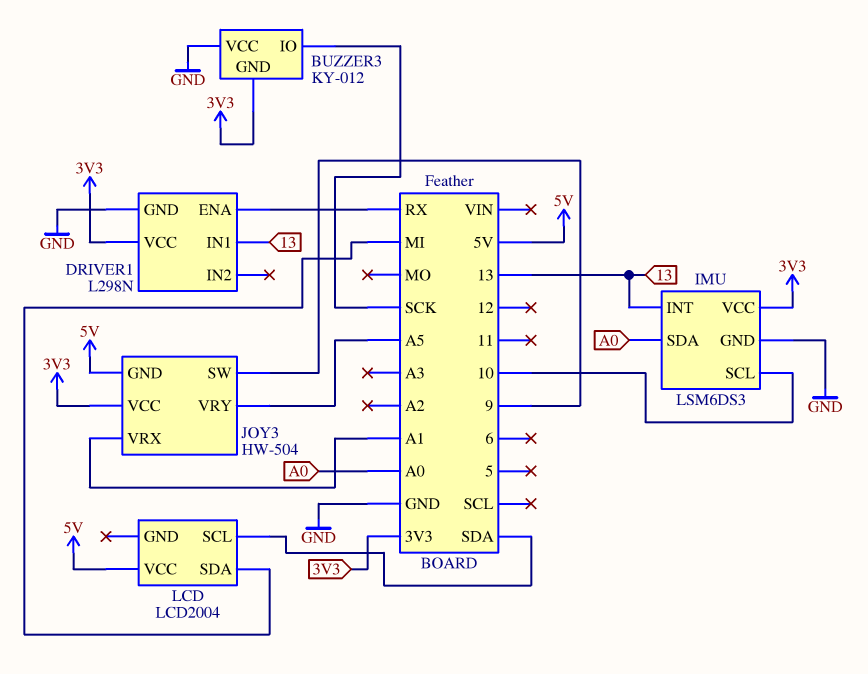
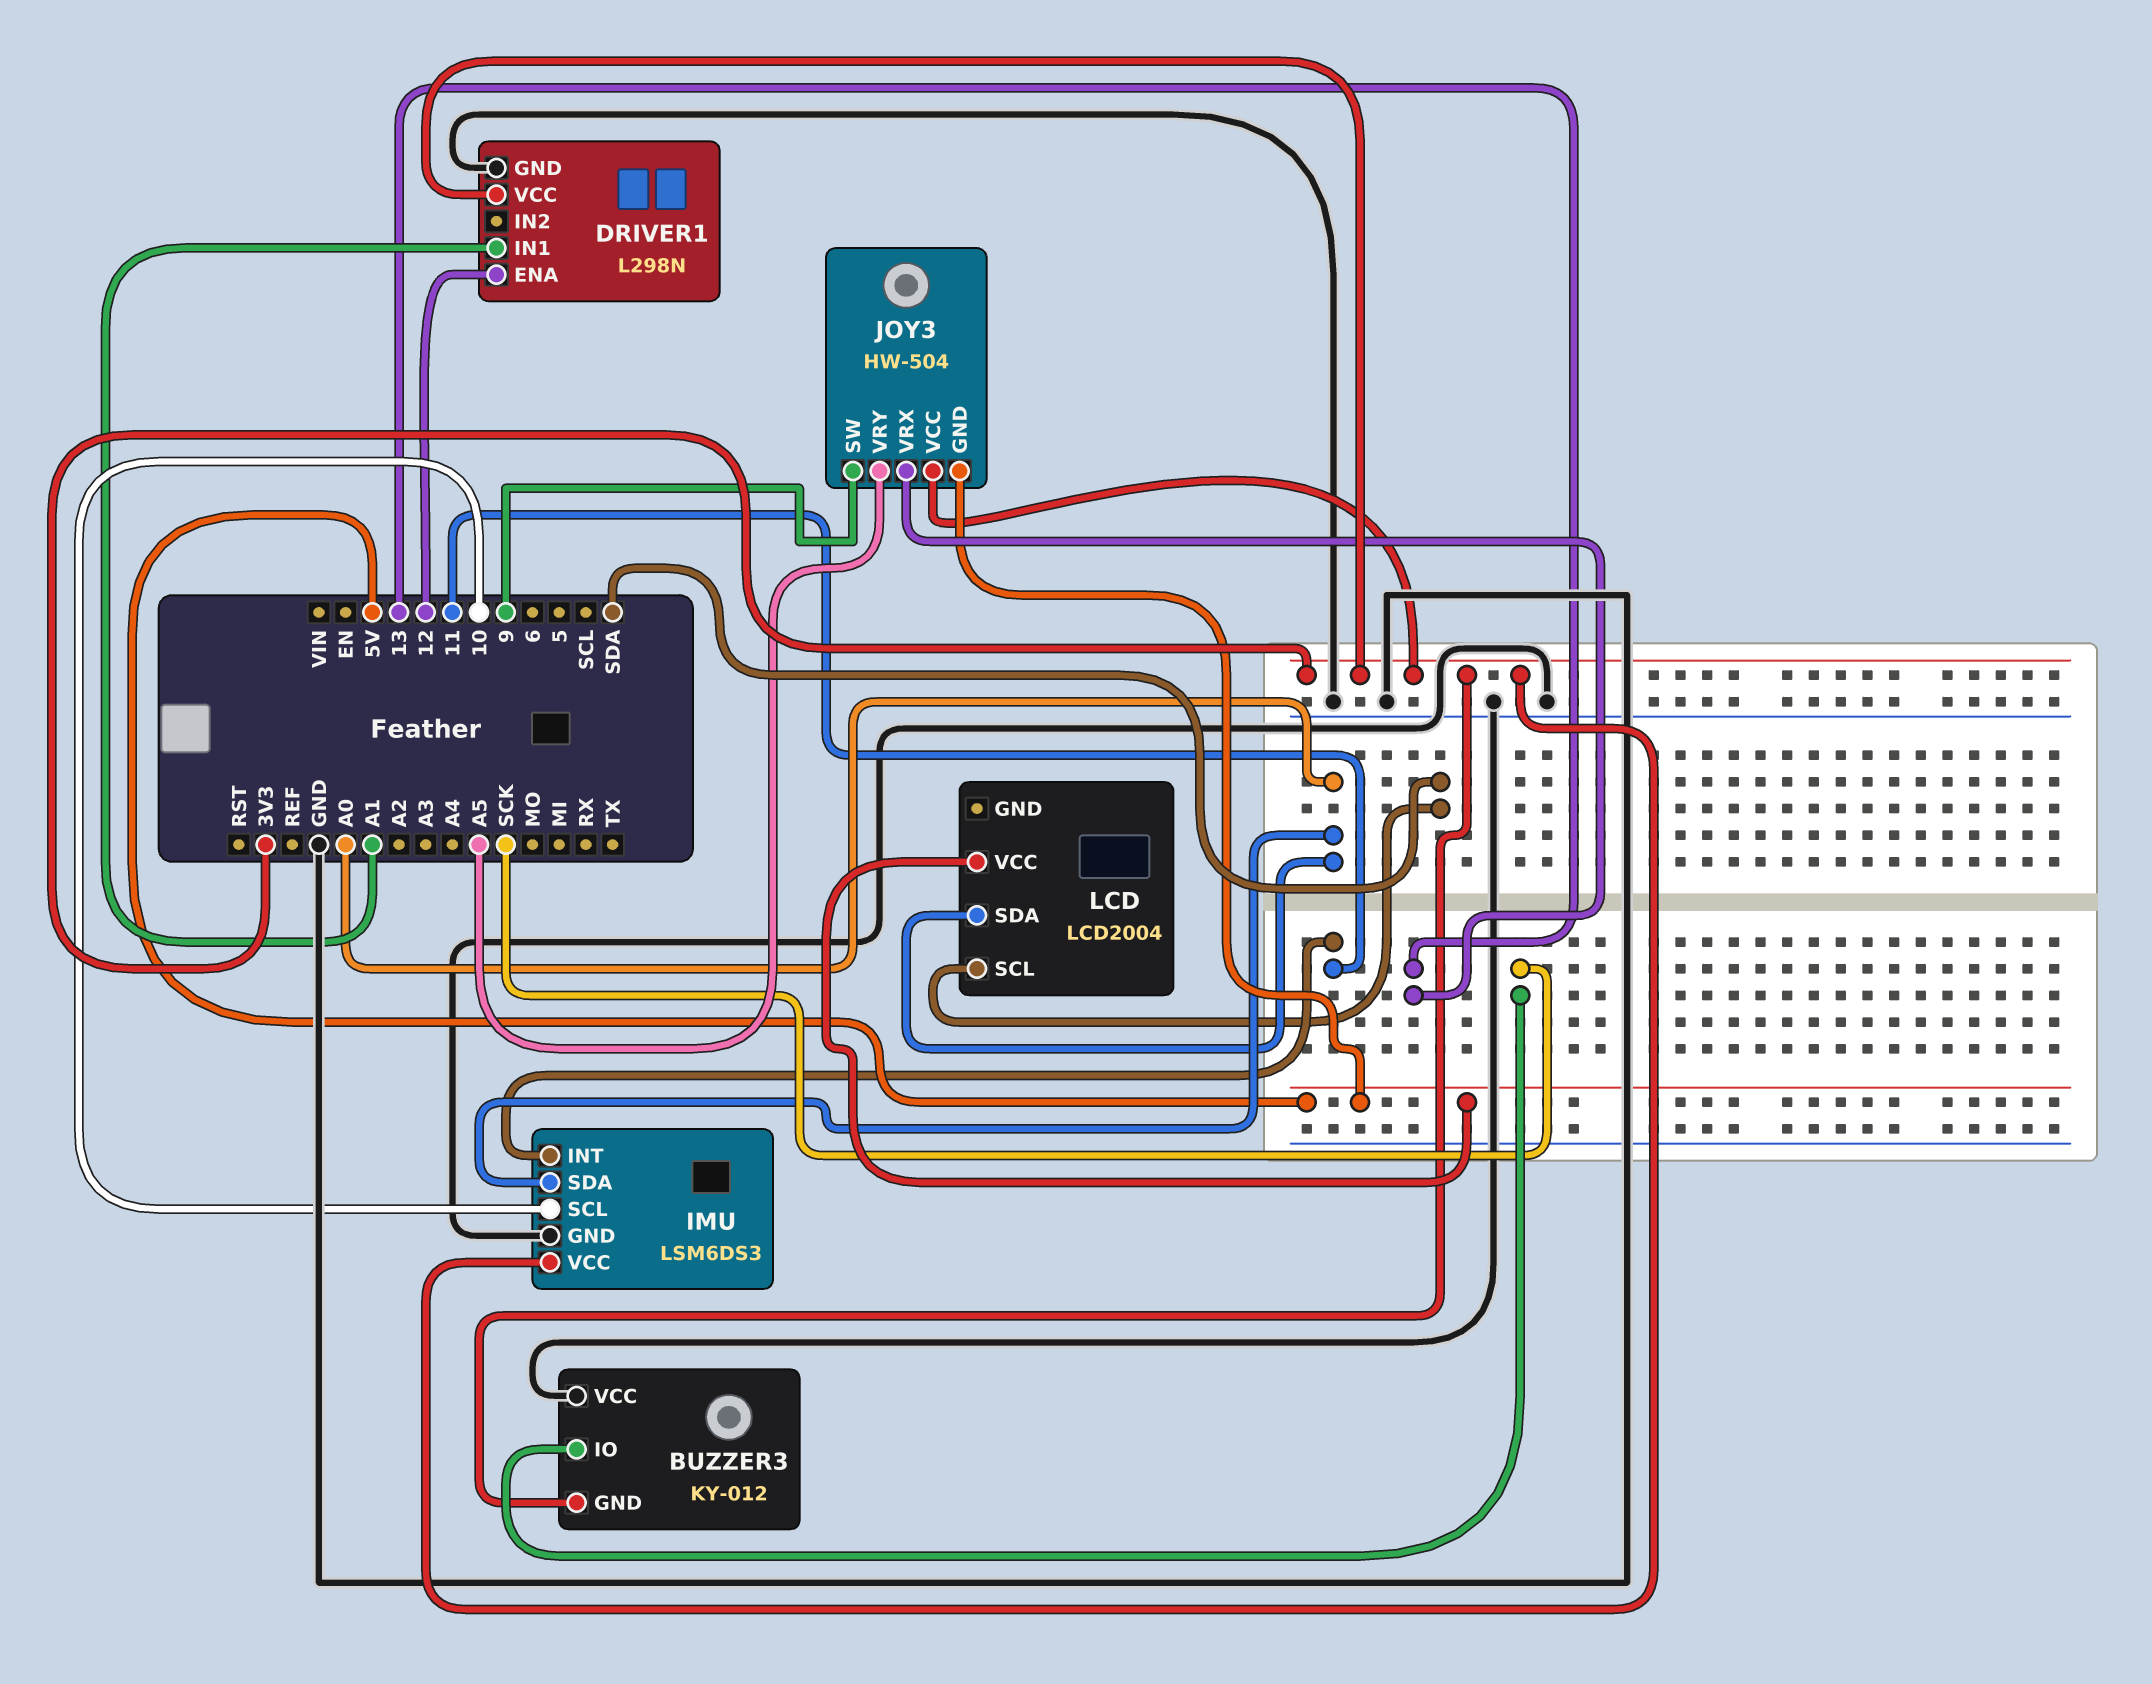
DRIVER1 pin ENA: RX -> 12
DRIVER1 pin IN1: 13 -> A1
IMU pin INT: 13 -> 11
JOY3 pin VRX: A1 -> 13
LCD pin SDA: MI -> A0

